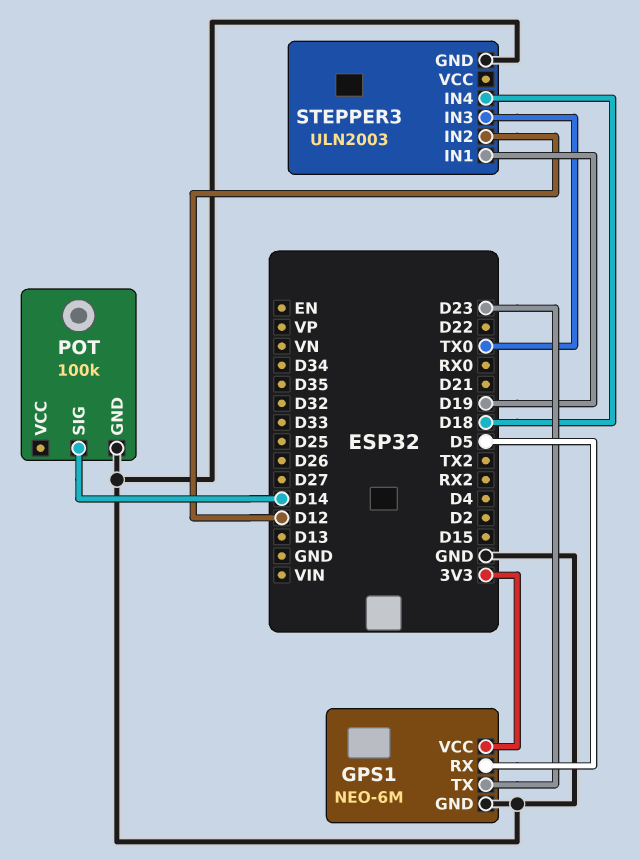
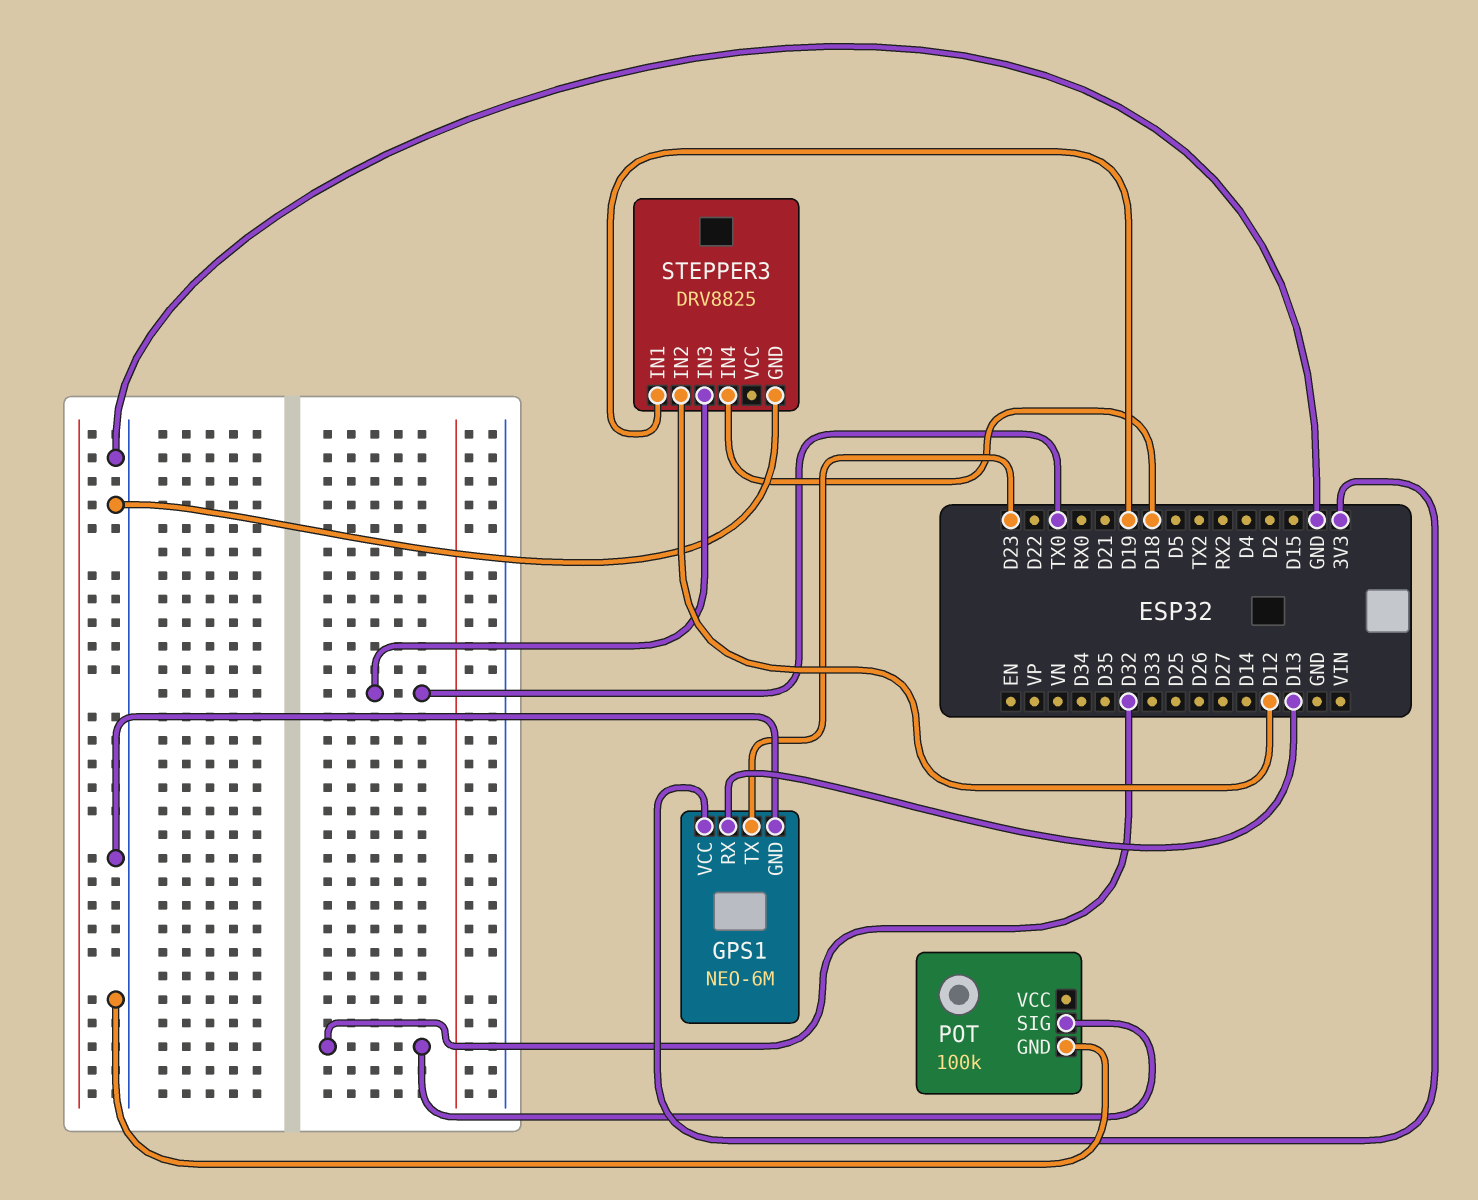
GPS1 pin RX: D5 -> D13
POT pin SIG: D14 -> D32
STEPPER3: ULN2003 -> DRV8825

